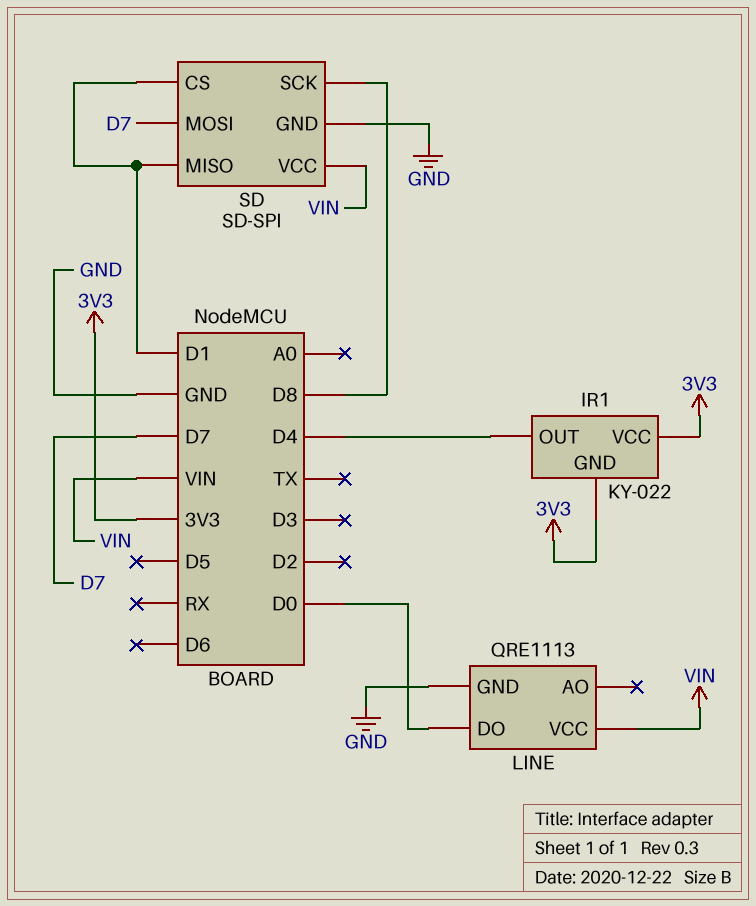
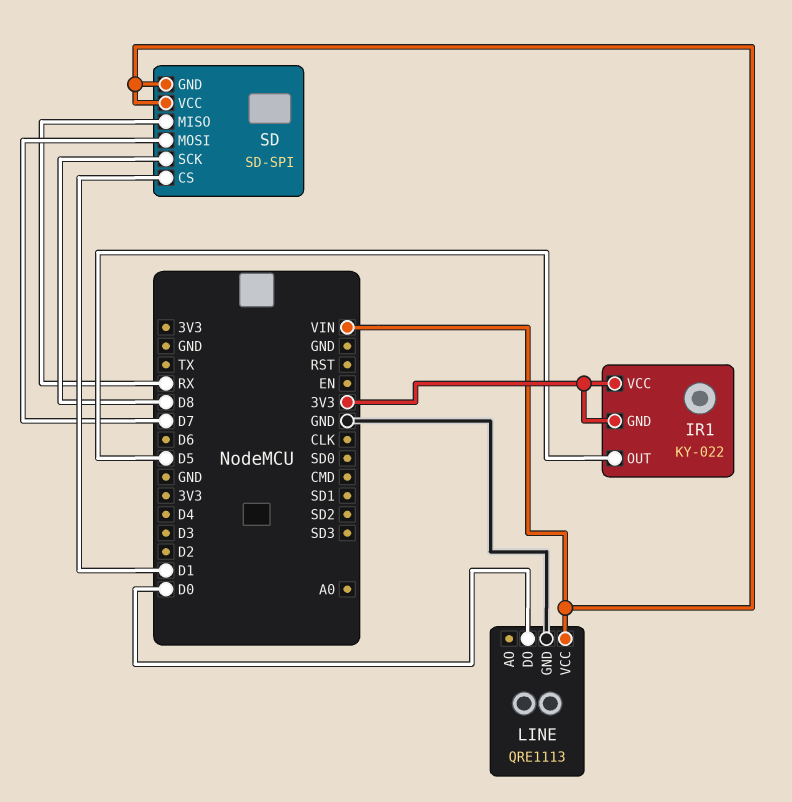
IR1 pin OUT: D4 -> D5
SD pin GND: GND -> VIN
SD pin MISO: D1 -> RX

